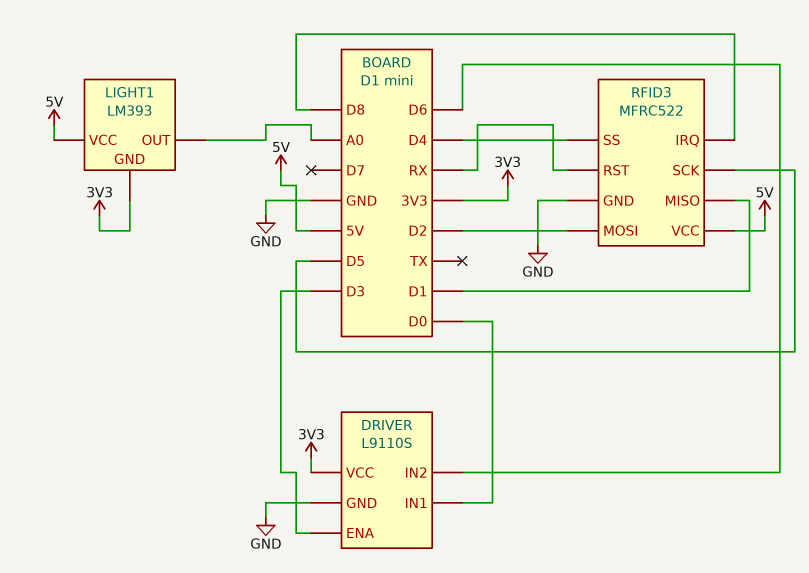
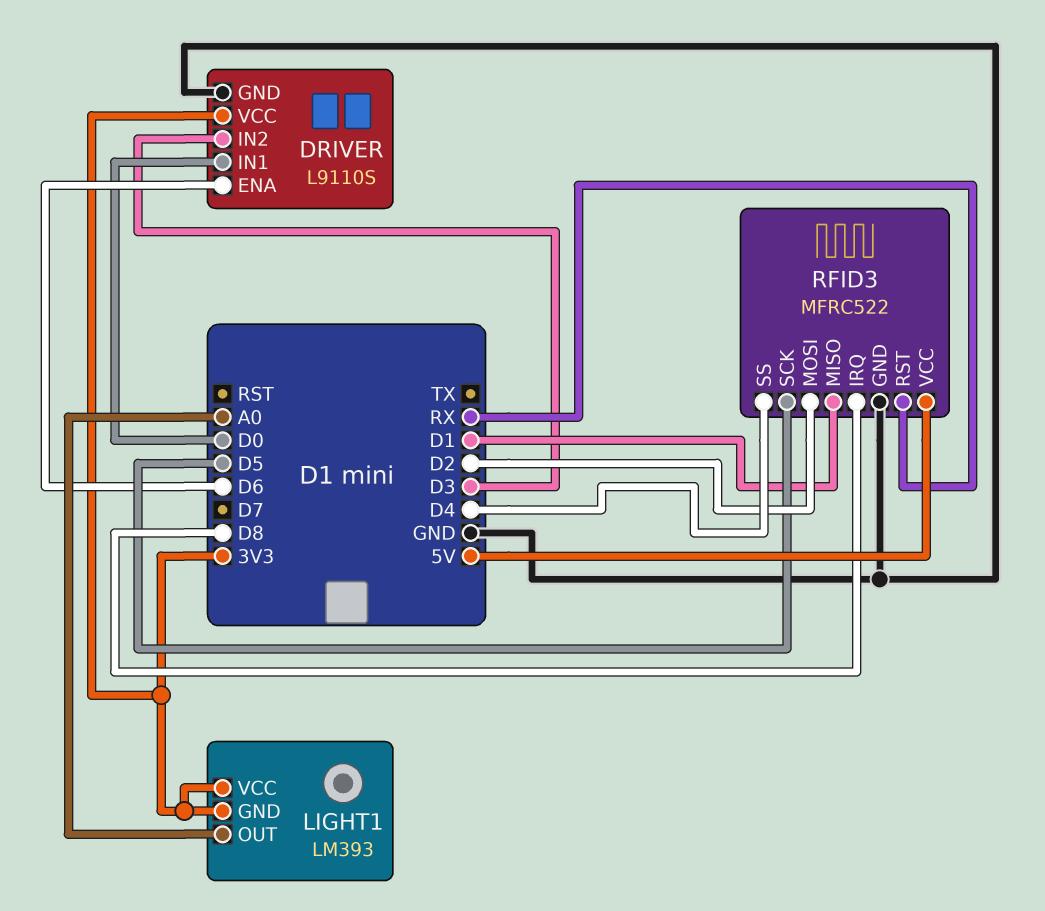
DRIVER pin ENA: D3 -> D6
DRIVER pin IN2: D6 -> D3
LIGHT1 pin VCC: 5V -> 3V3

